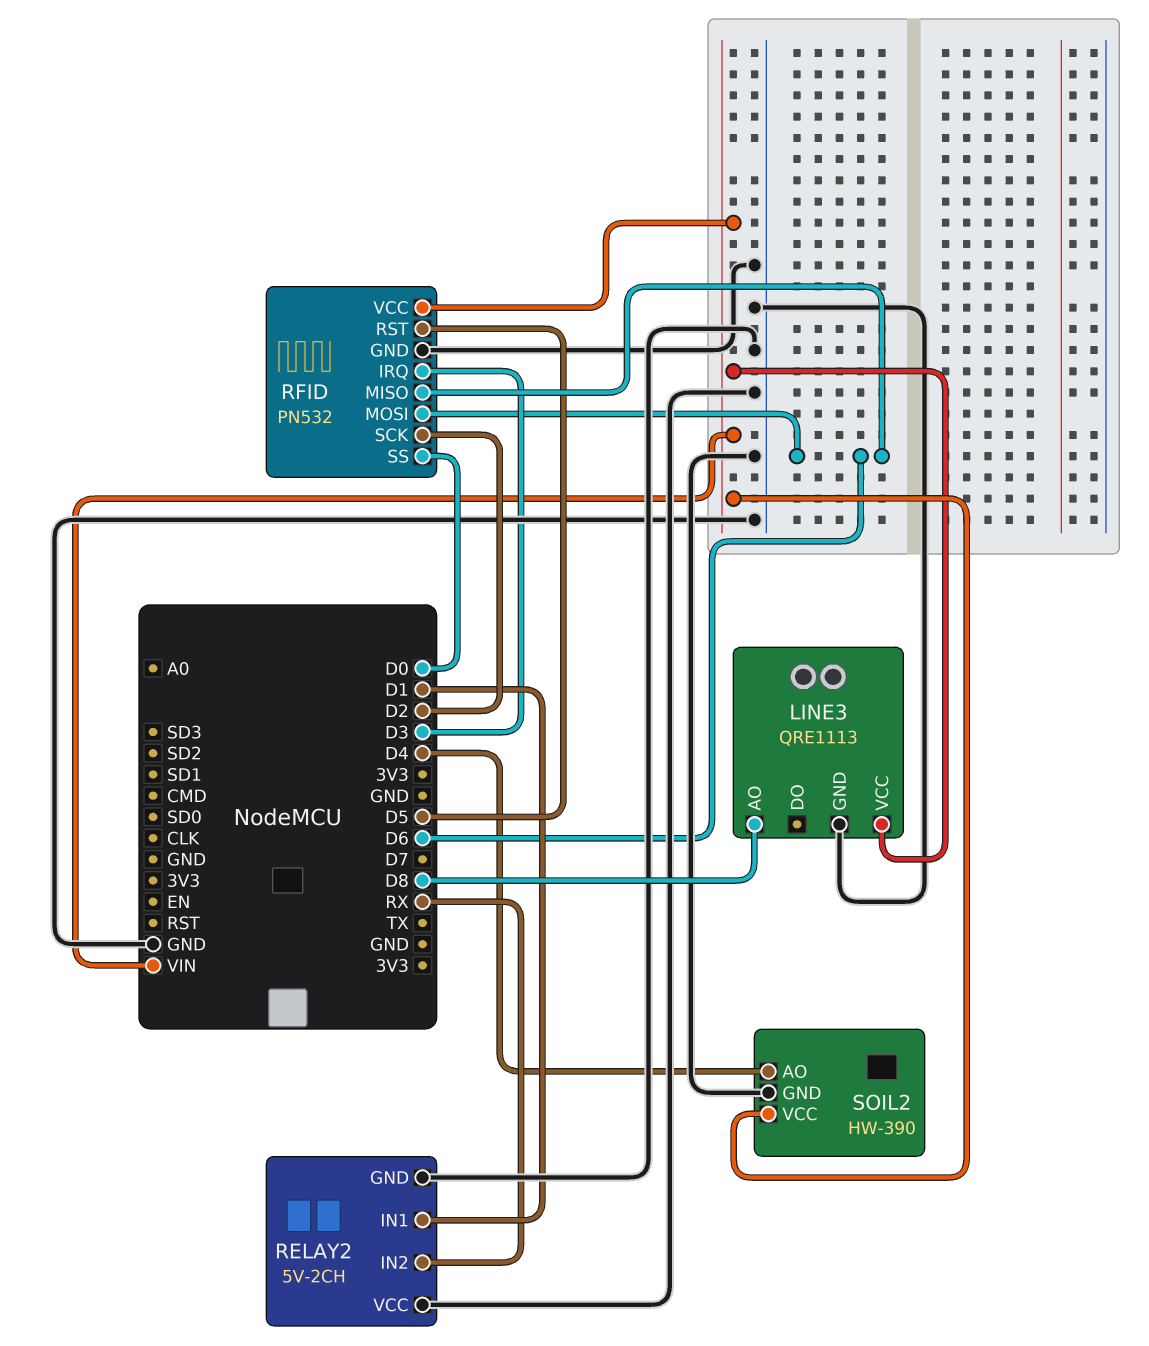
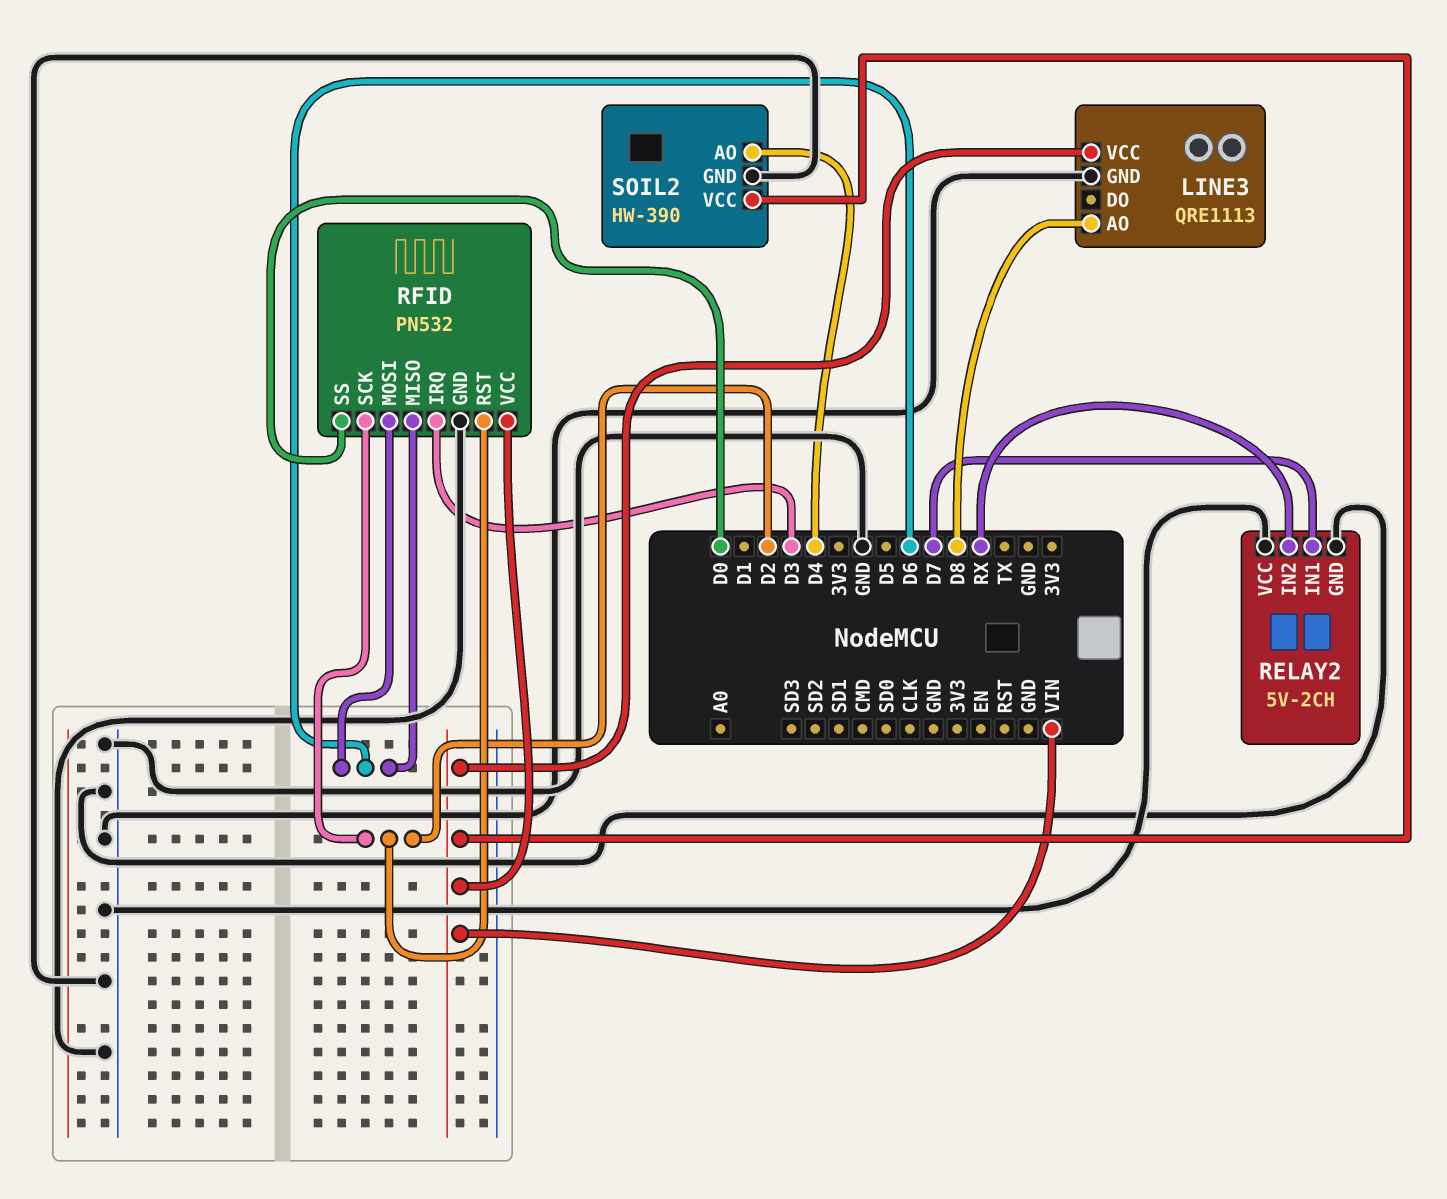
RELAY2 pin IN1: D1 -> D7
RFID pin RST: D5 -> D2

